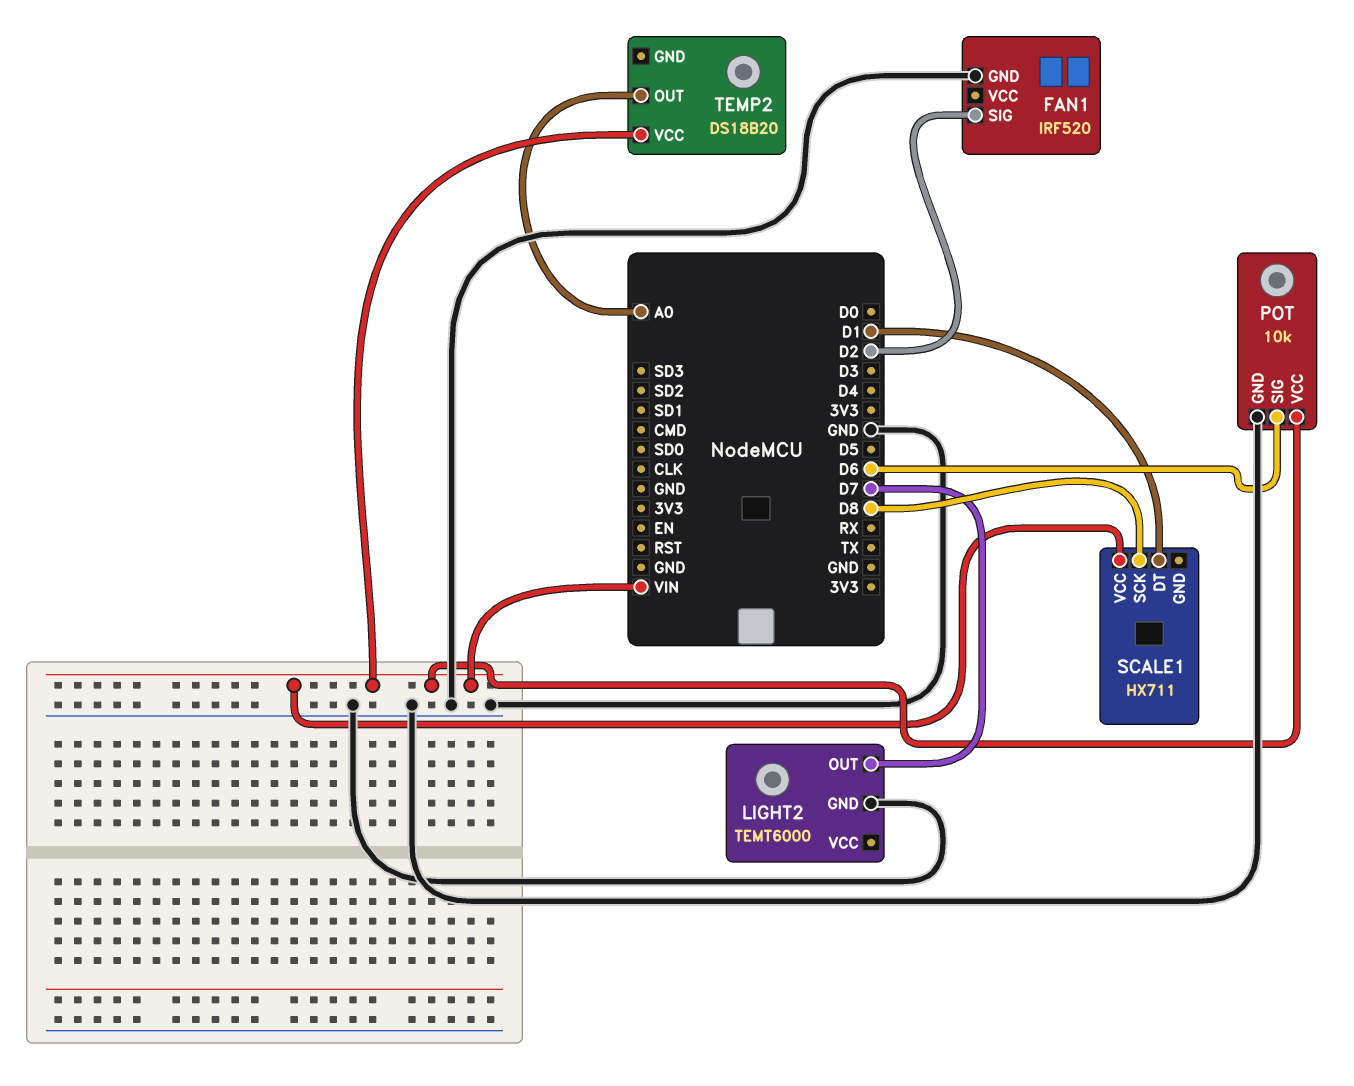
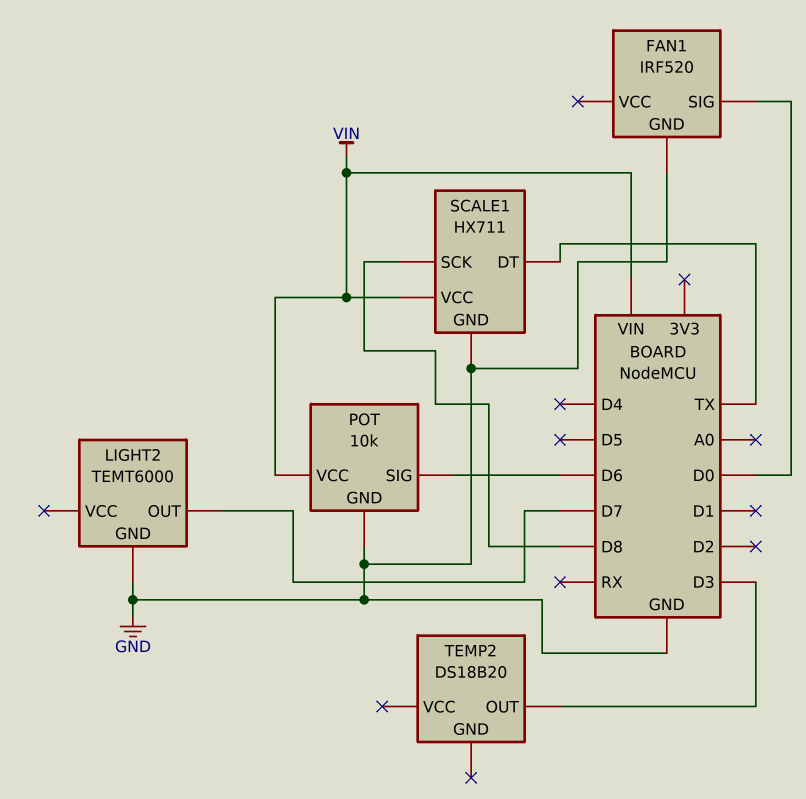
FAN1 pin SIG: D2 -> D0
SCALE1 pin DT: D1 -> TX
SCALE1 pin GND: none -> GND
TEMP2 pin OUT: A0 -> D3
TEMP2 pin VCC: VIN -> none

